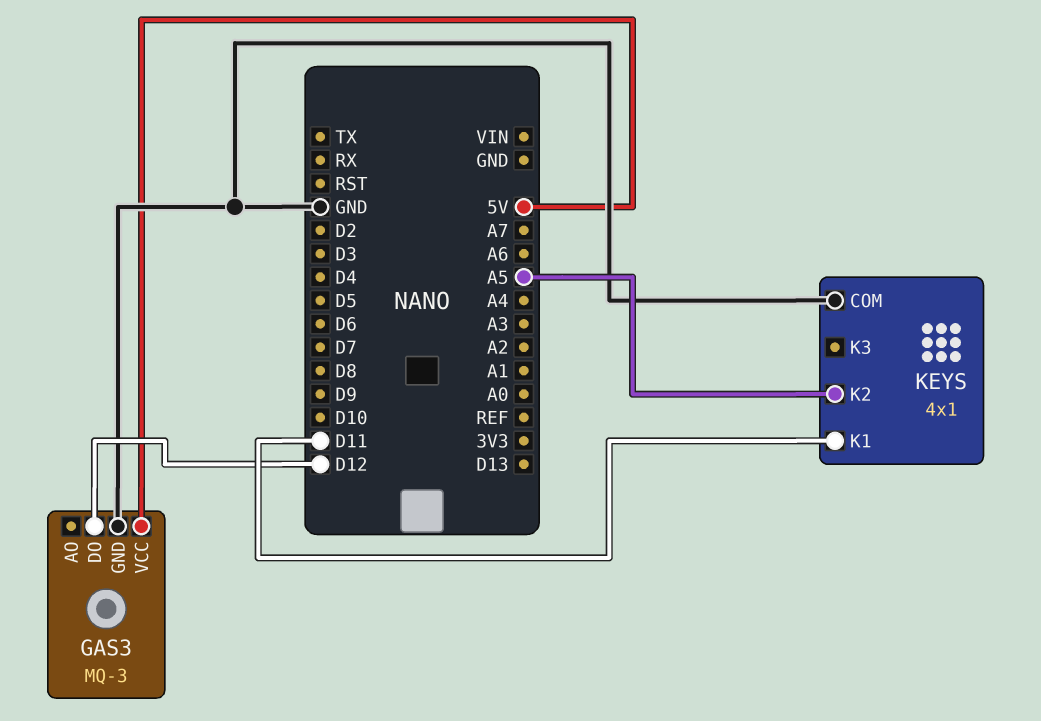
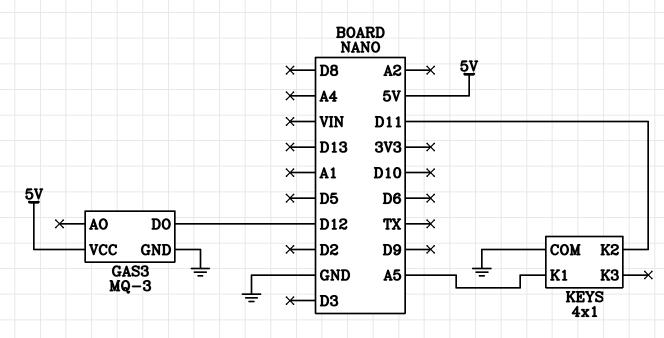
KEYS pin K1: D11 -> A5
KEYS pin K2: A5 -> D11

